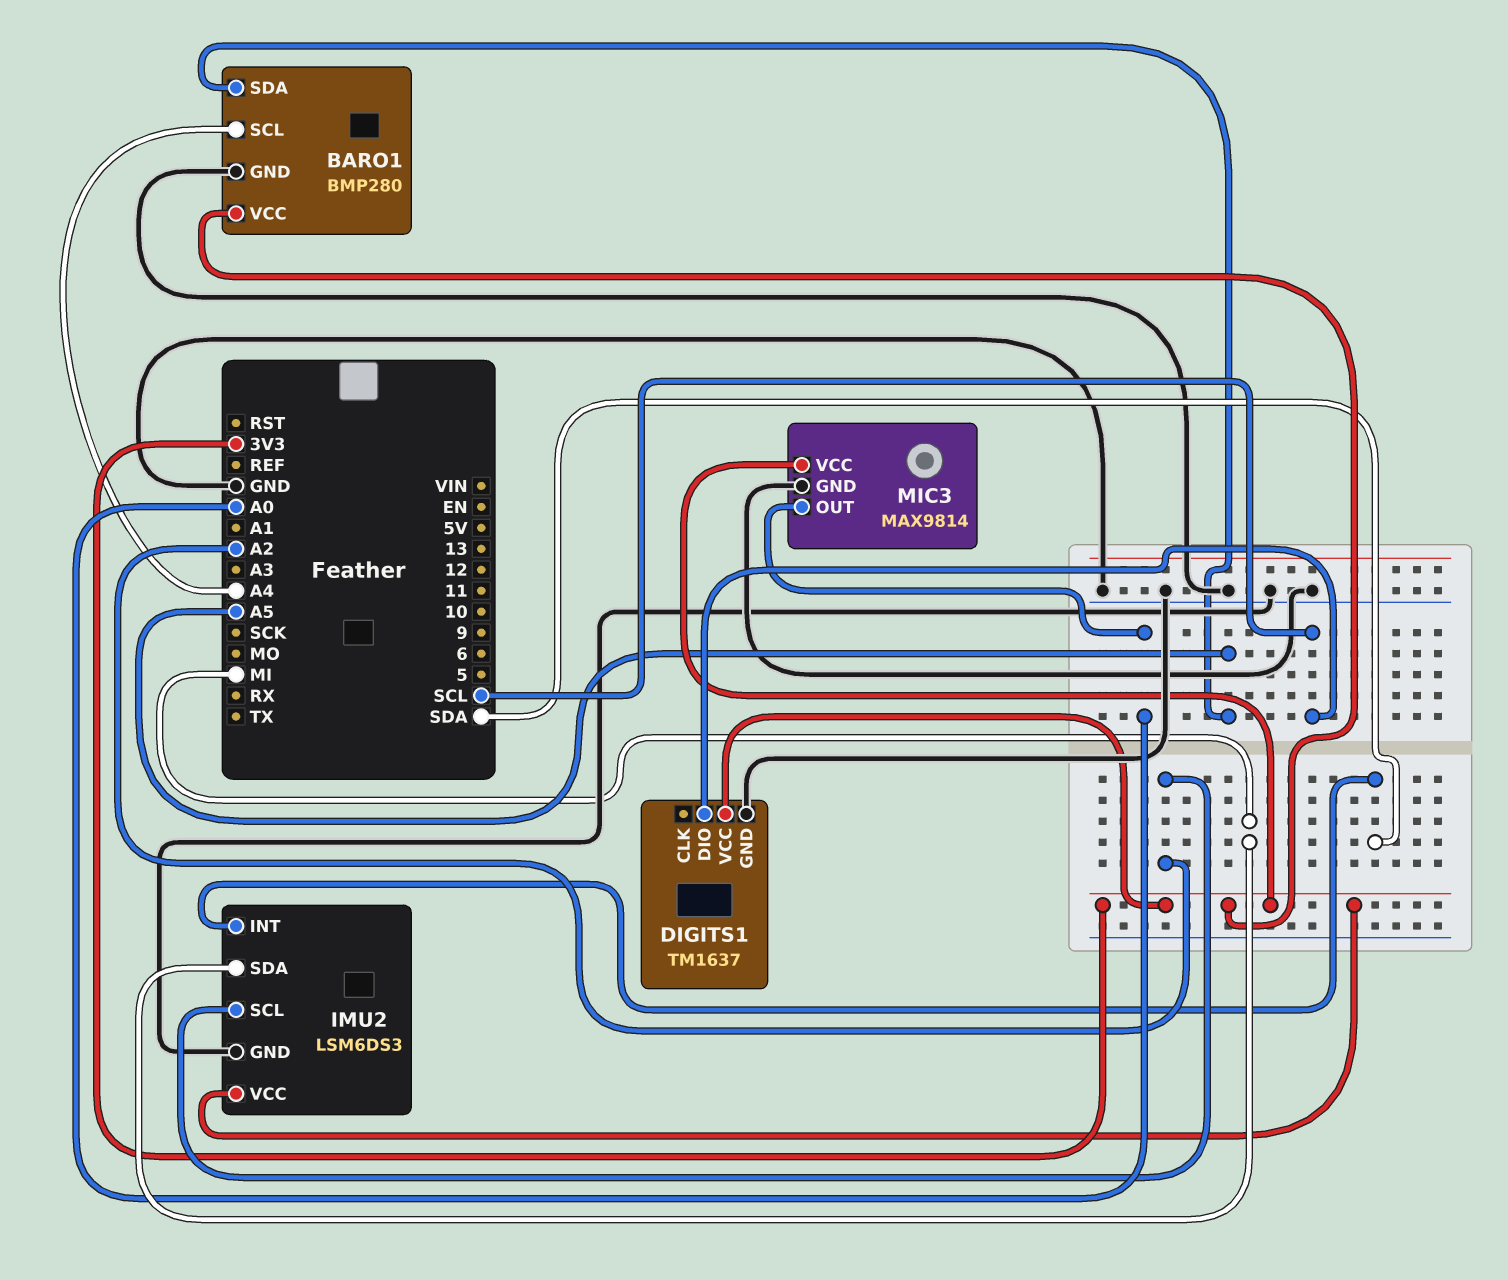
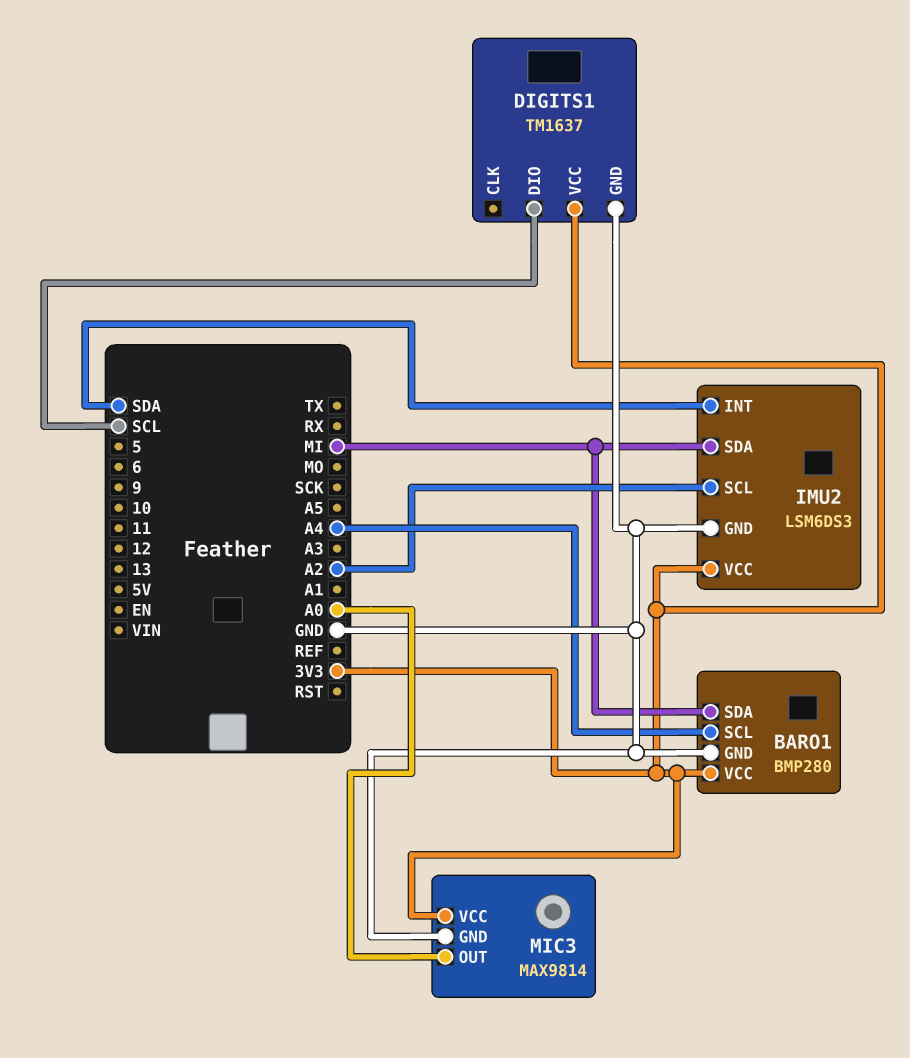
BARO1 pin SDA: A5 -> MI

